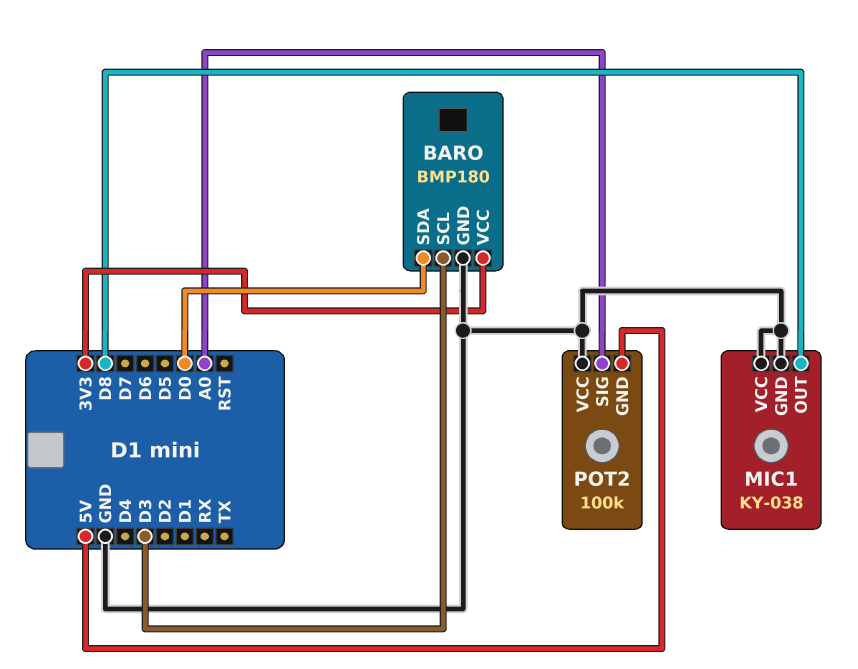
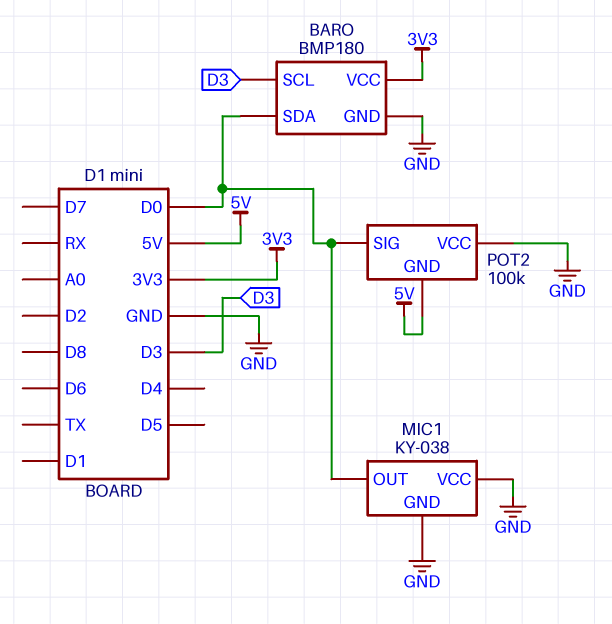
MIC1 pin OUT: D8 -> D0
POT2 pin SIG: A0 -> D0

